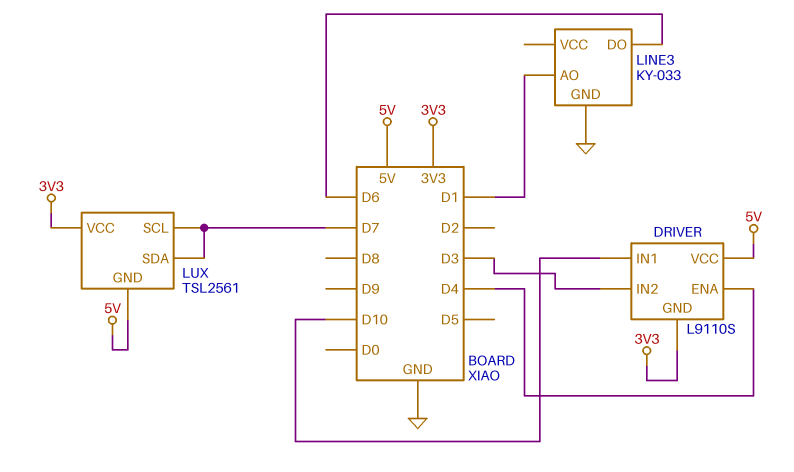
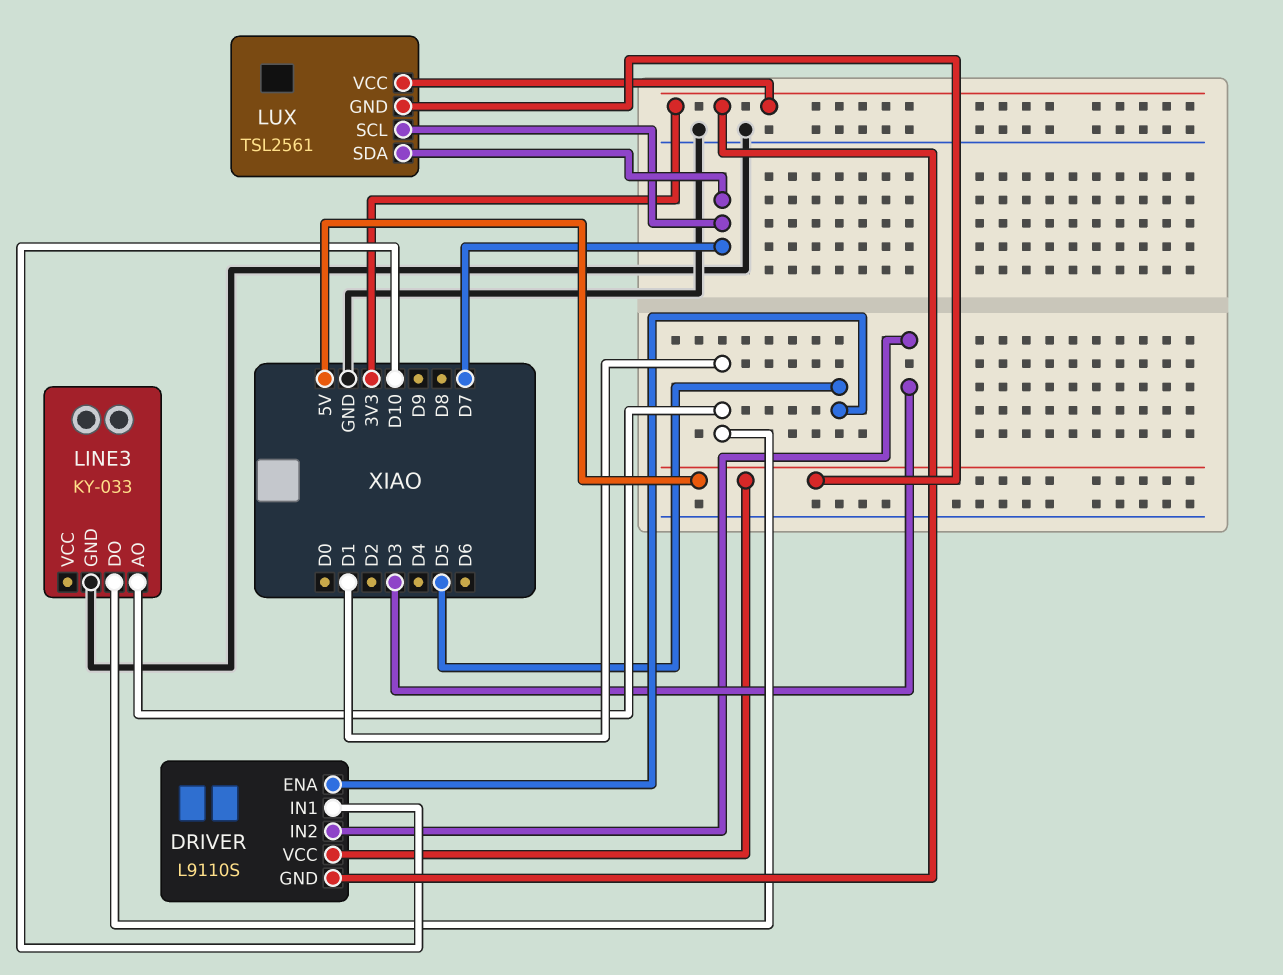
DRIVER pin ENA: D4 -> D5
LINE3 pin DO: D6 -> D1

